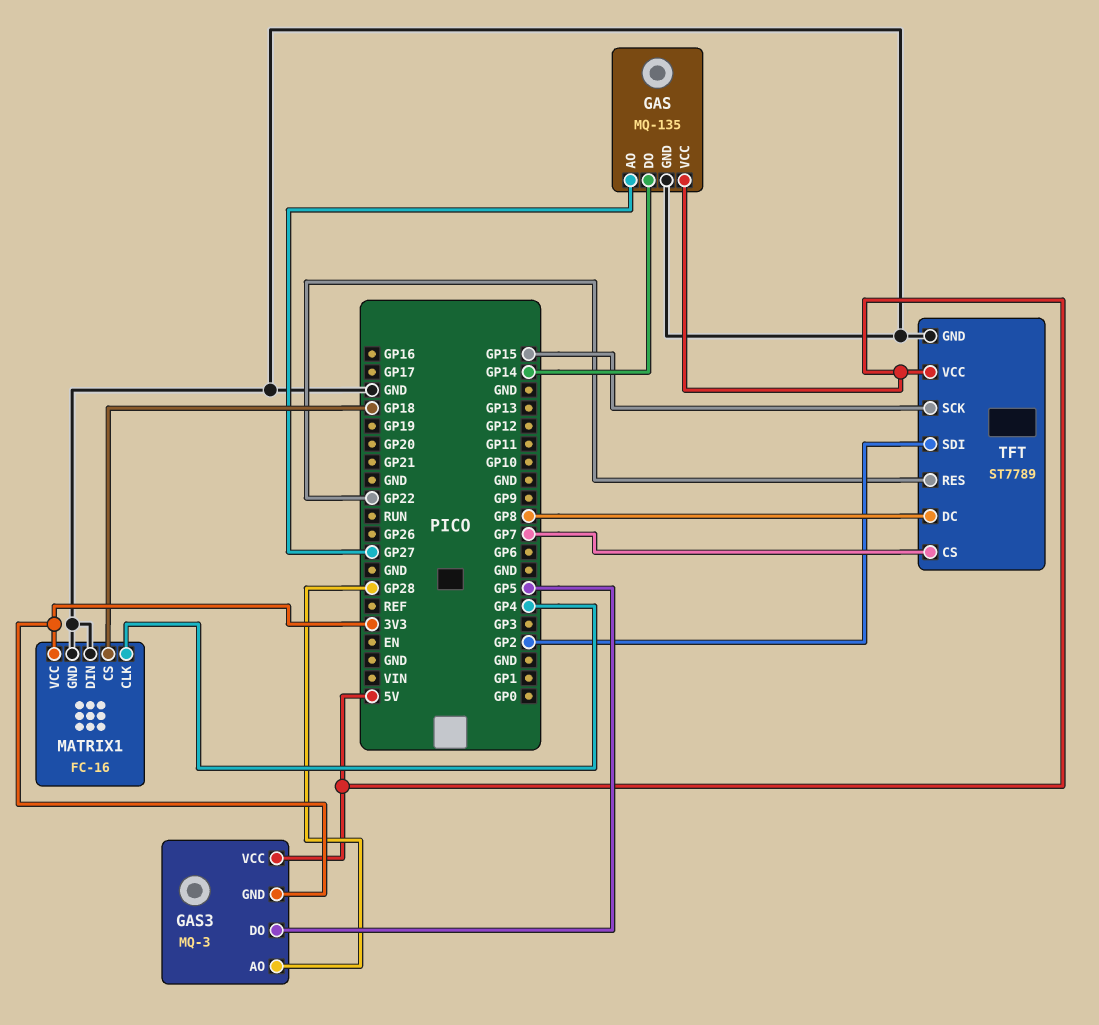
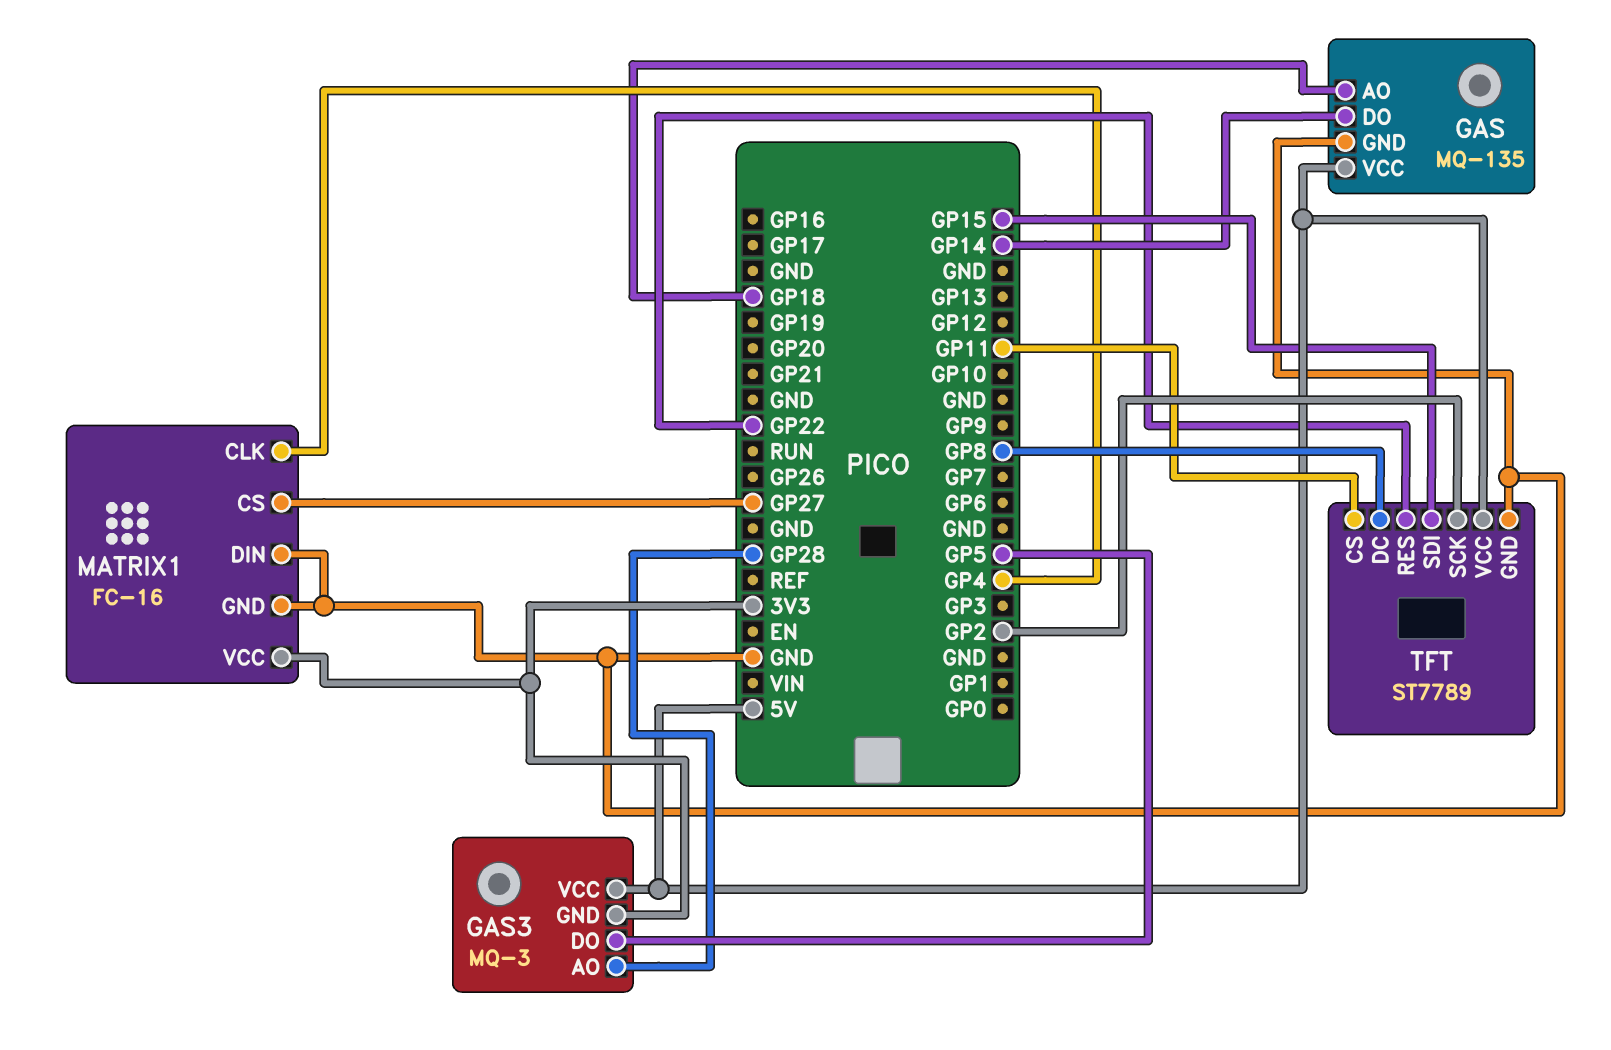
GAS pin AO: GP27 -> GP18
MATRIX1 pin CS: GP18 -> GP27
TFT pin CS: GP7 -> GP11
TFT pin SCK: GP15 -> GP2
TFT pin SDI: GP2 -> GP15

